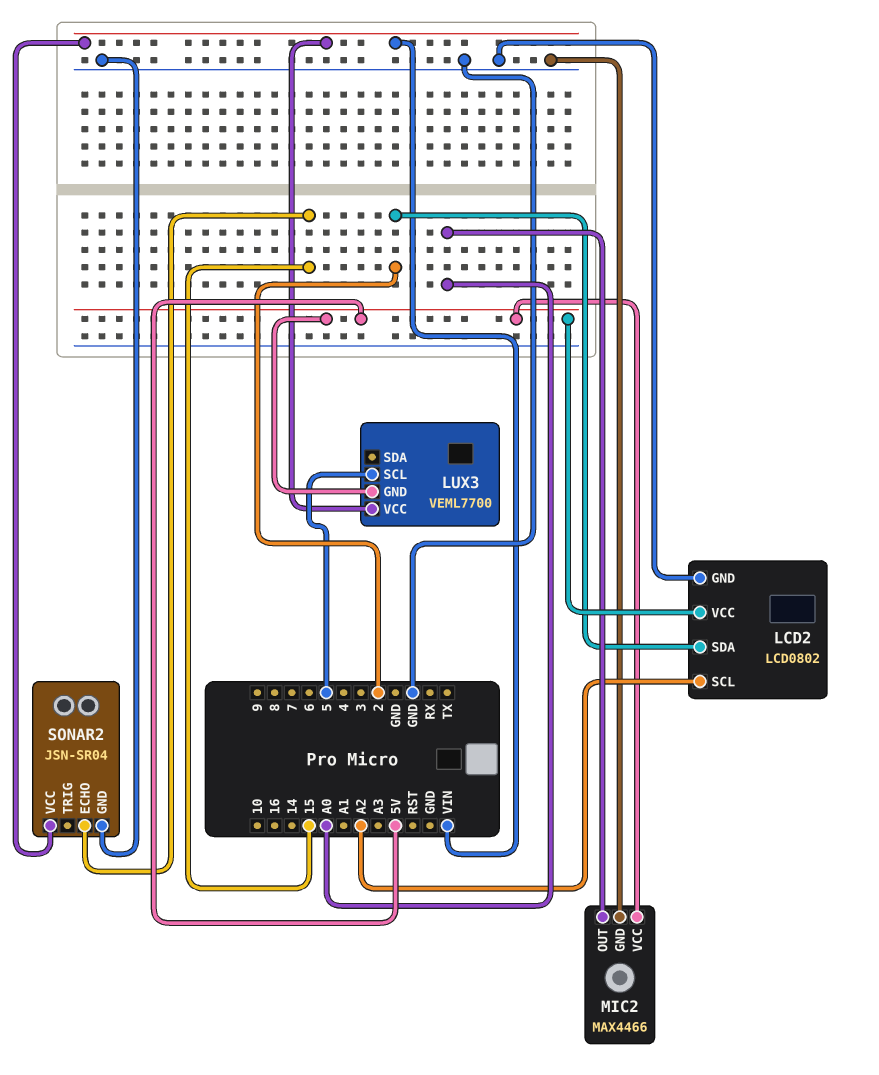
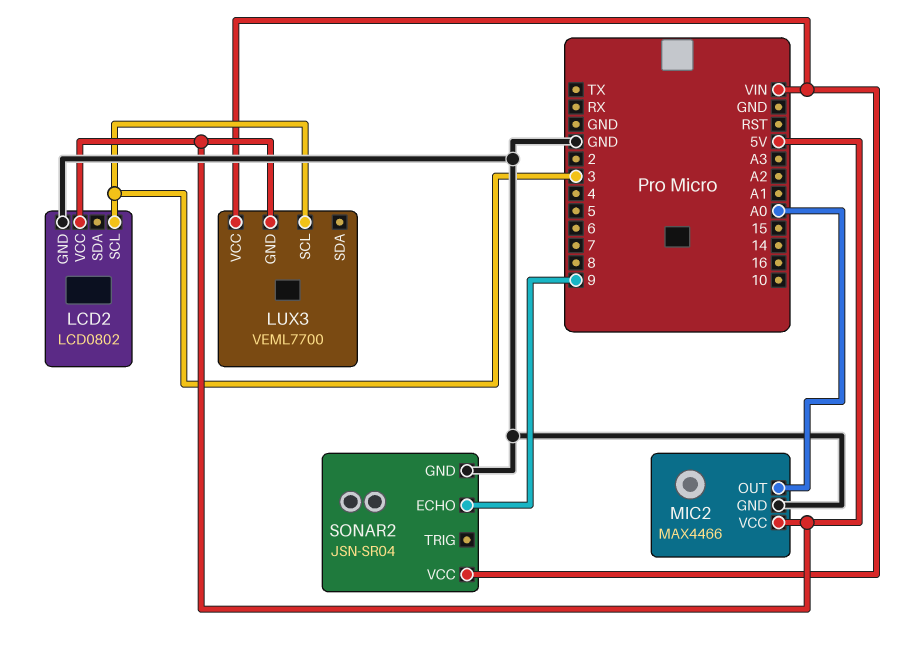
LCD2 pin SCL: A2 -> 3
LCD2 pin SDA: 2 -> none
LUX3 pin SCL: 5 -> 3
SONAR2 pin ECHO: 15 -> 9

